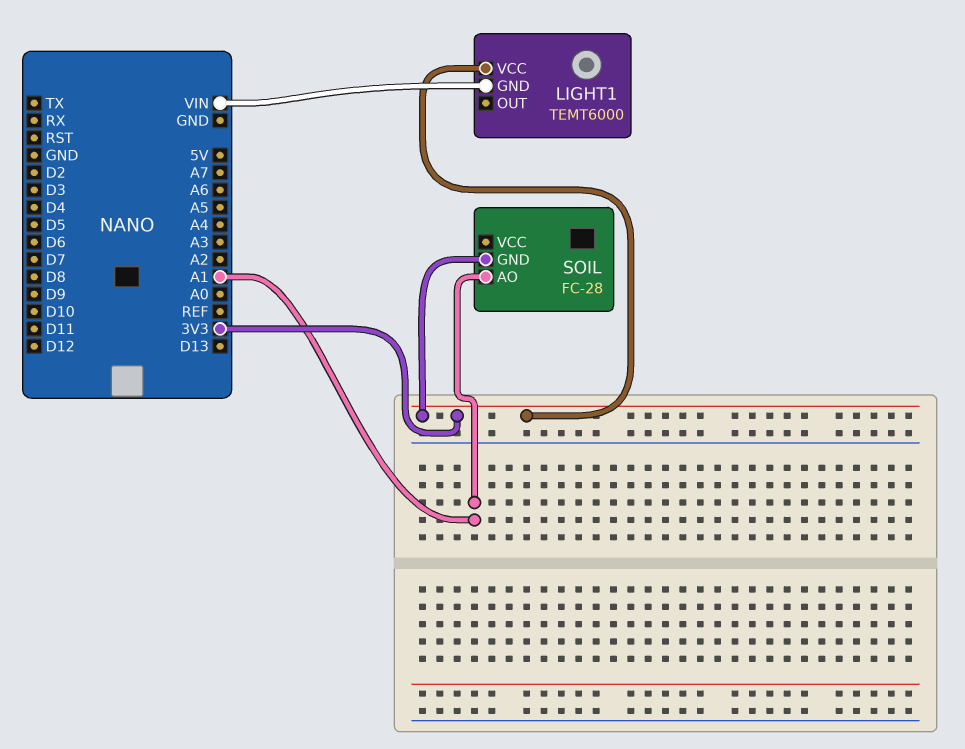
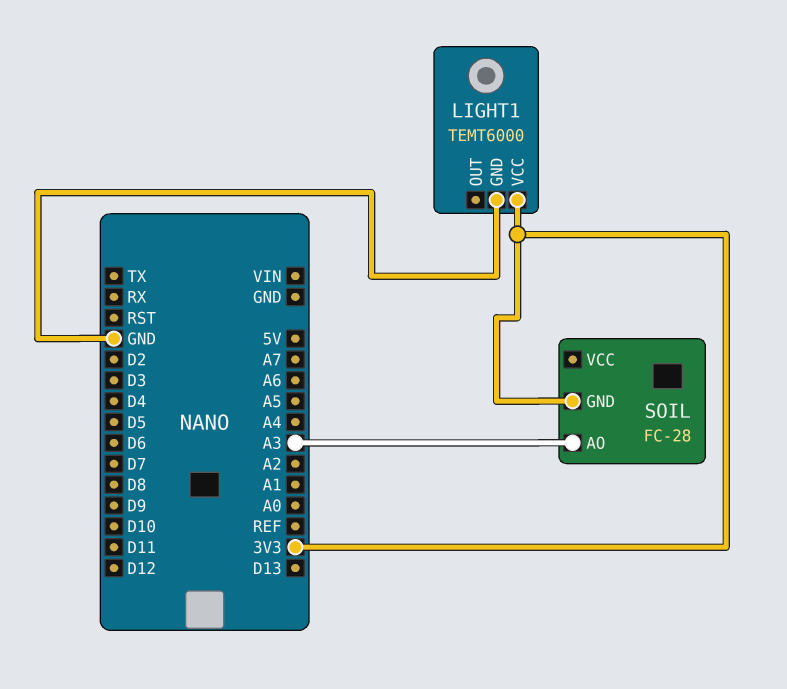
LIGHT1 pin GND: VIN -> GND
SOIL pin AO: A1 -> A3

